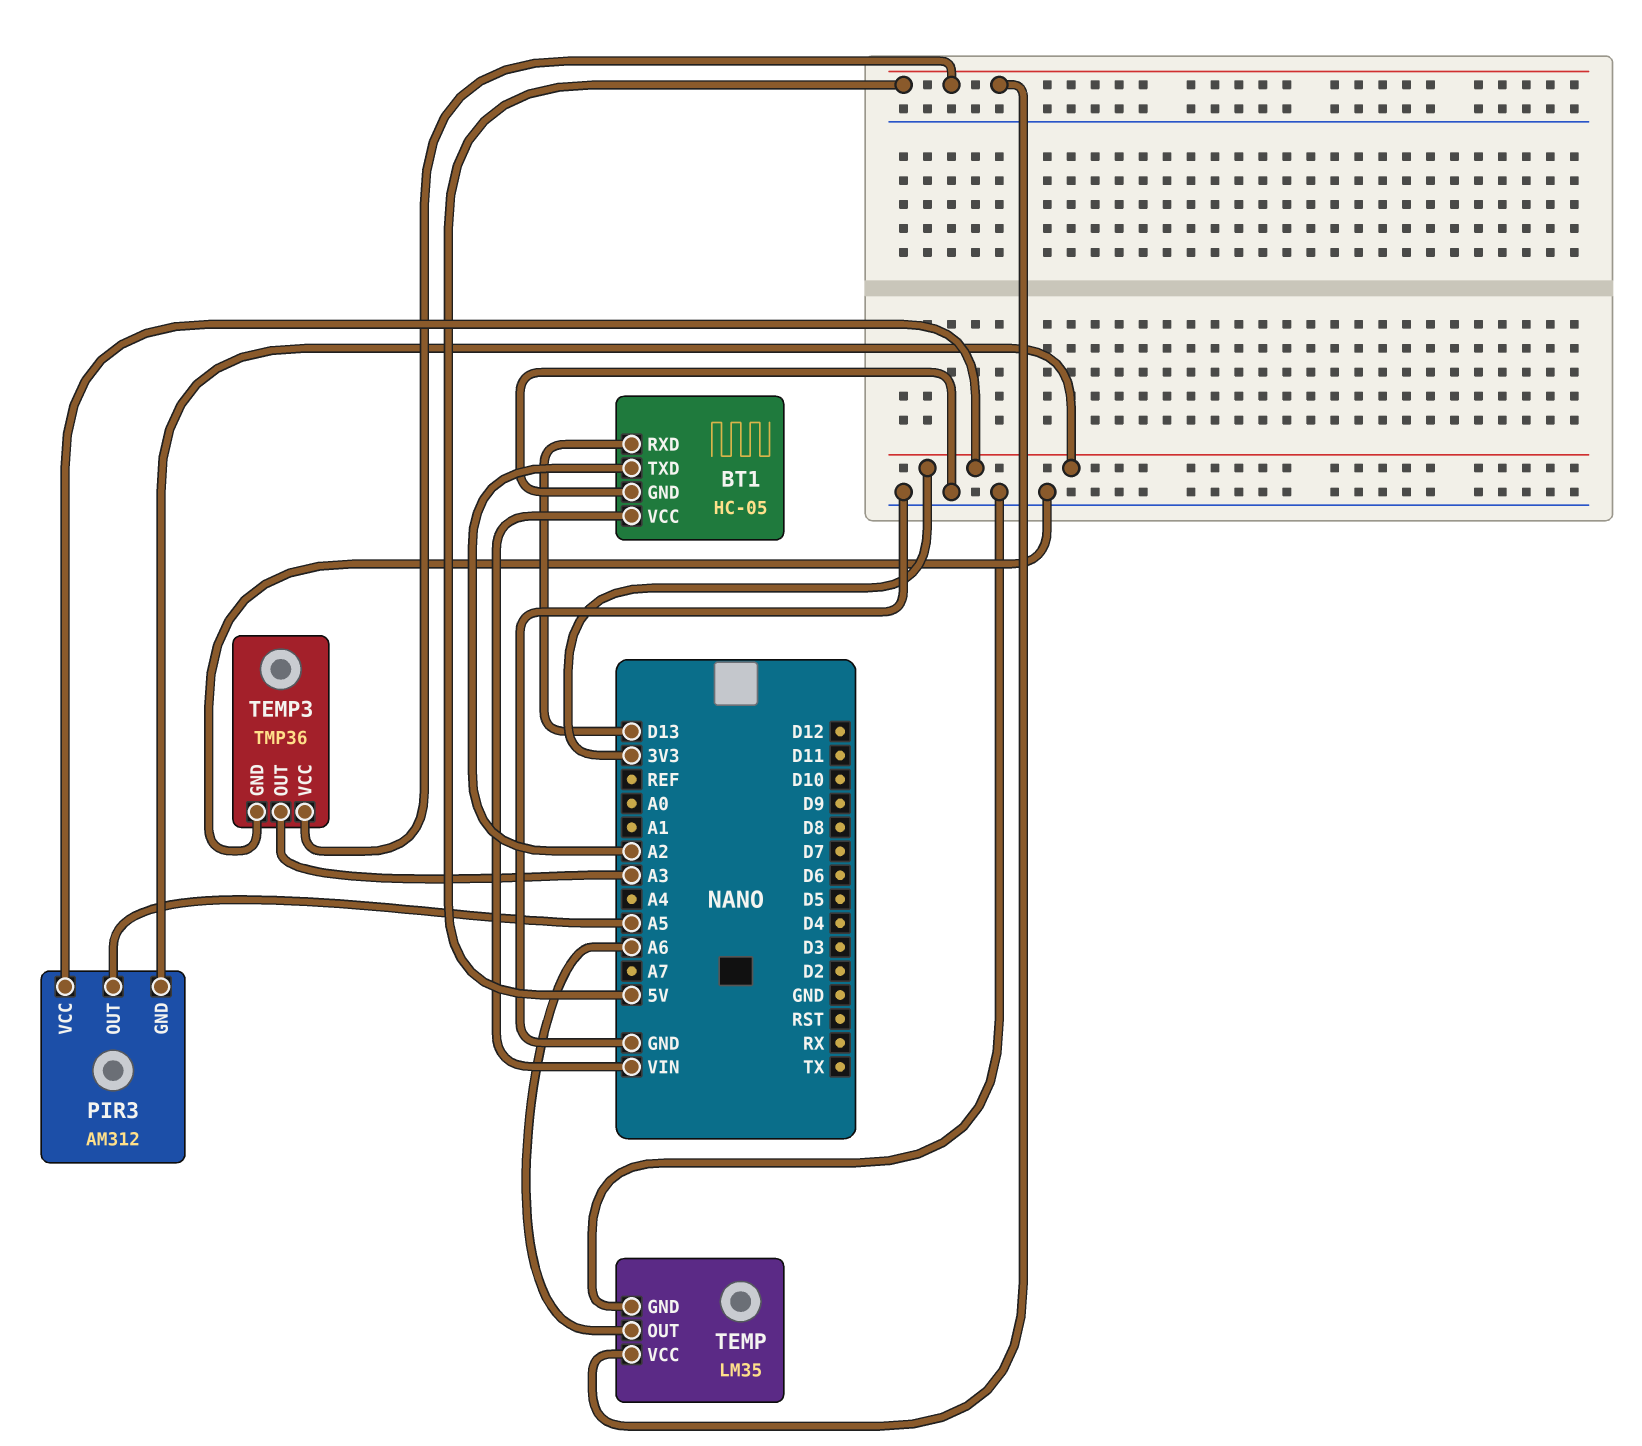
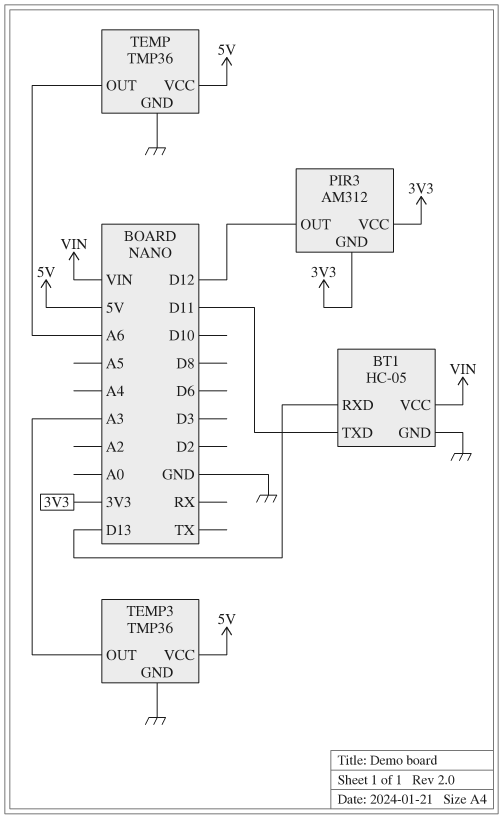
BT1 pin TXD: A2 -> D11
PIR3 pin OUT: A5 -> D12
TEMP: LM35 -> TMP36

